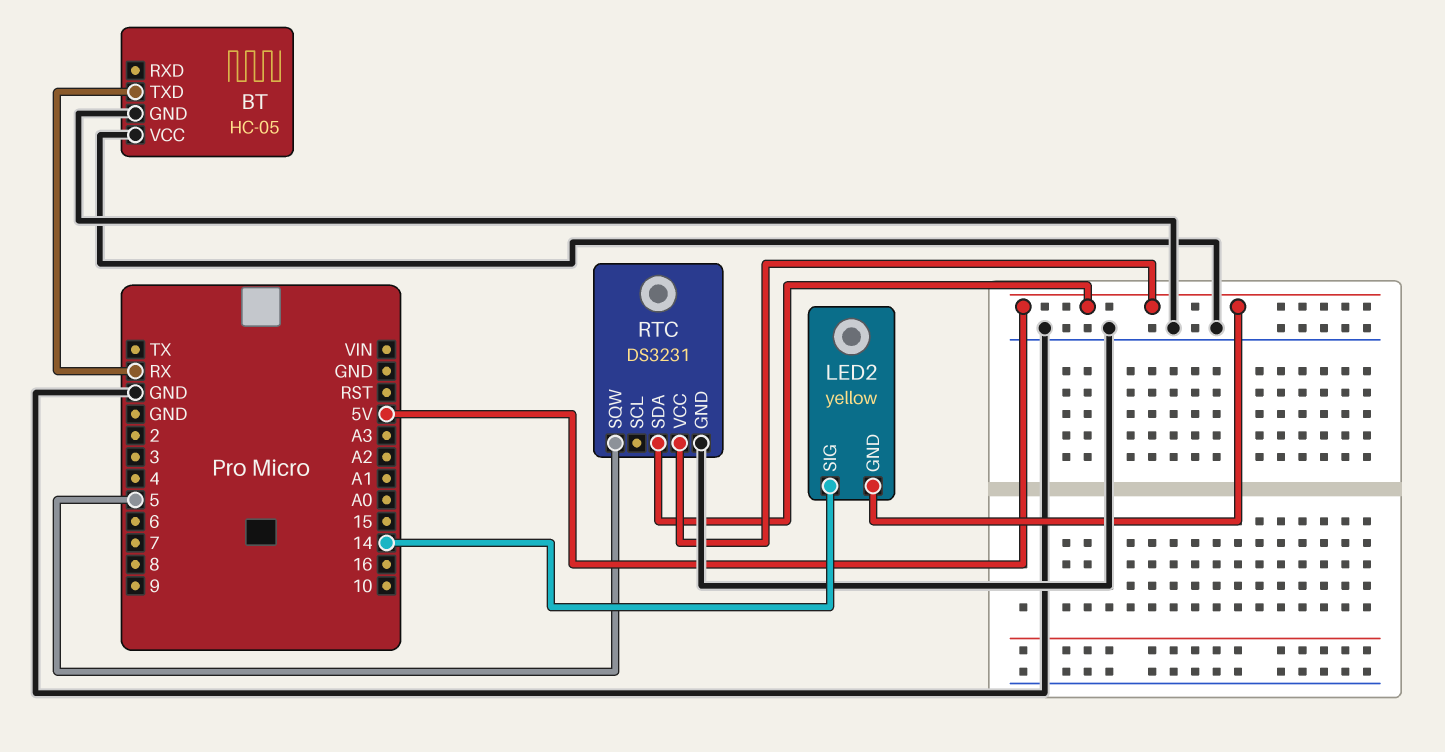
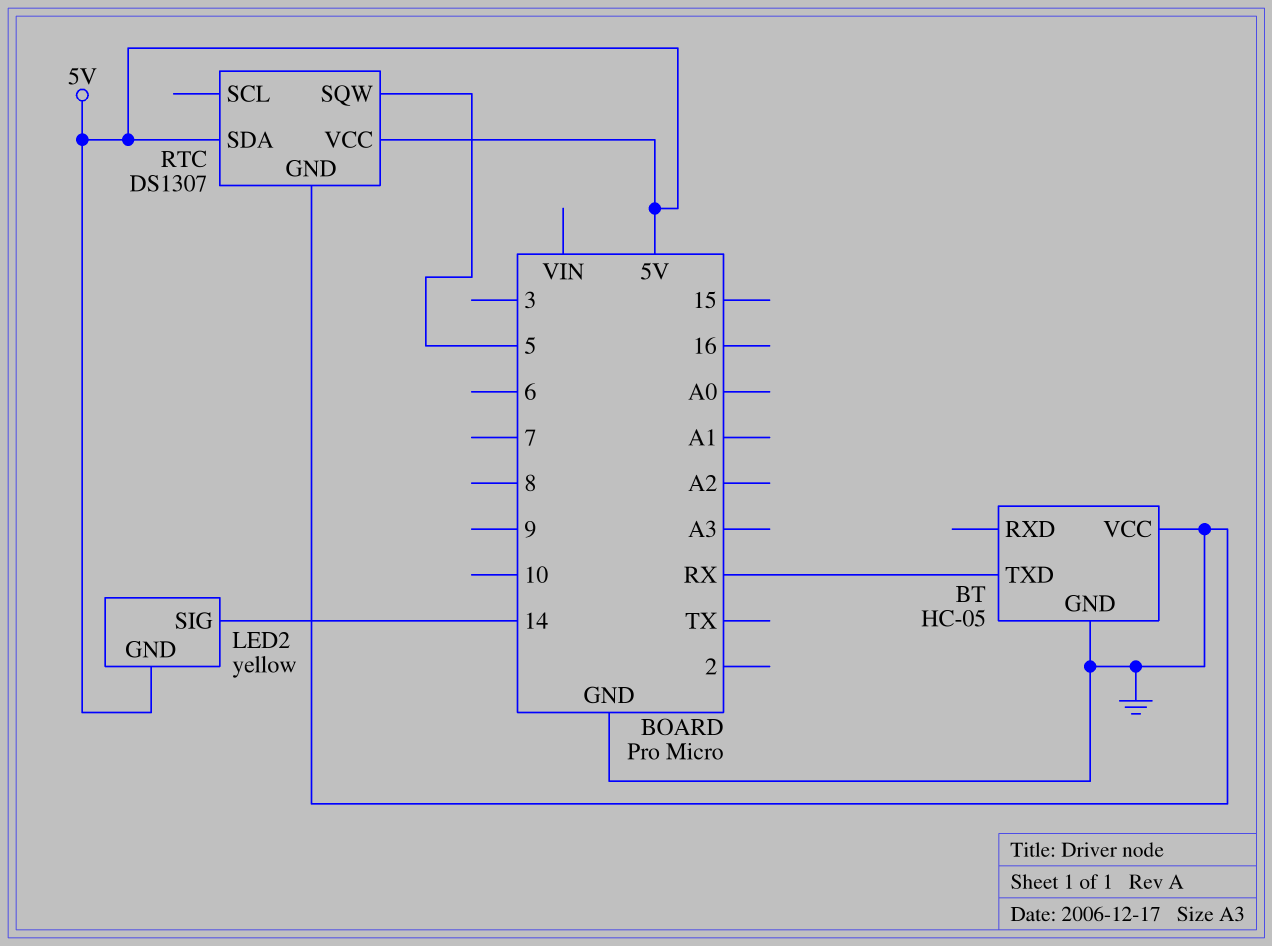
RTC: DS3231 -> DS1307

